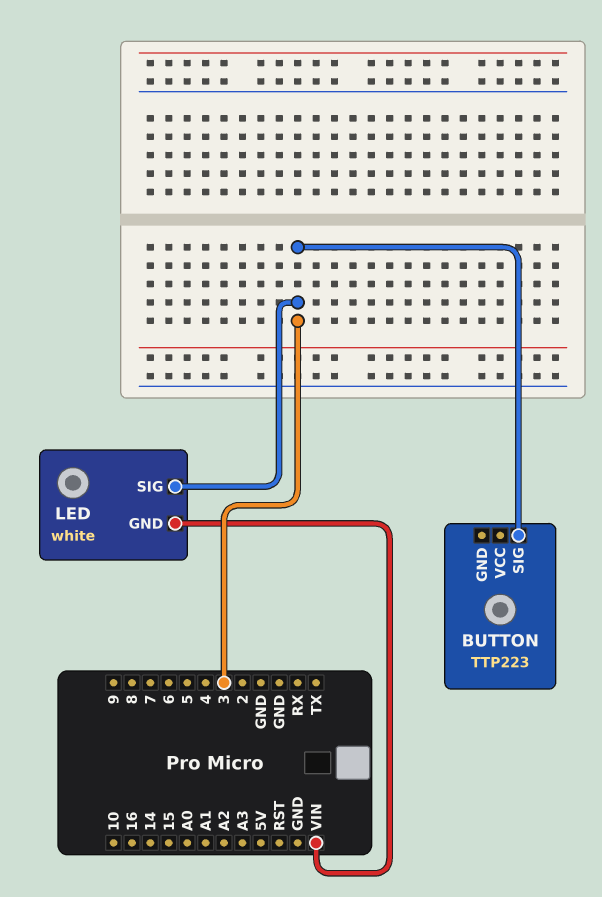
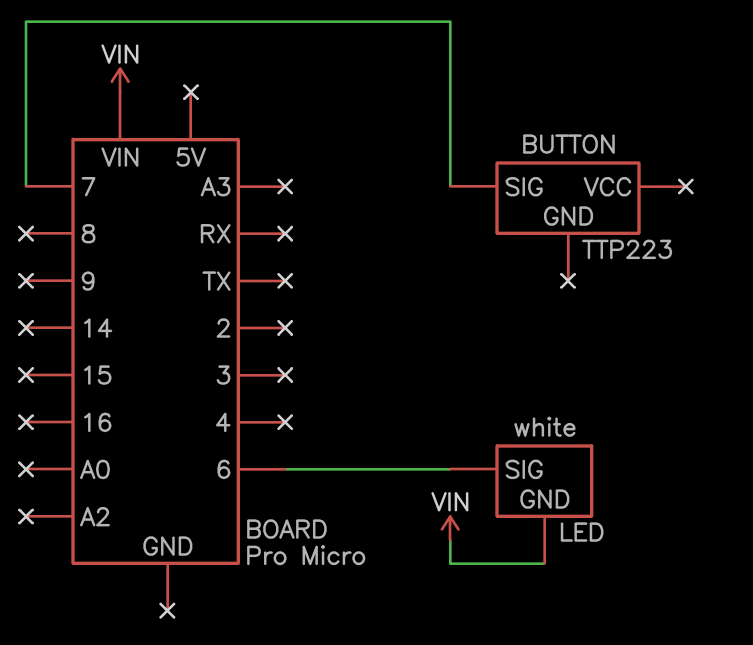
BUTTON pin SIG: 3 -> 7
LED pin SIG: 3 -> 6

